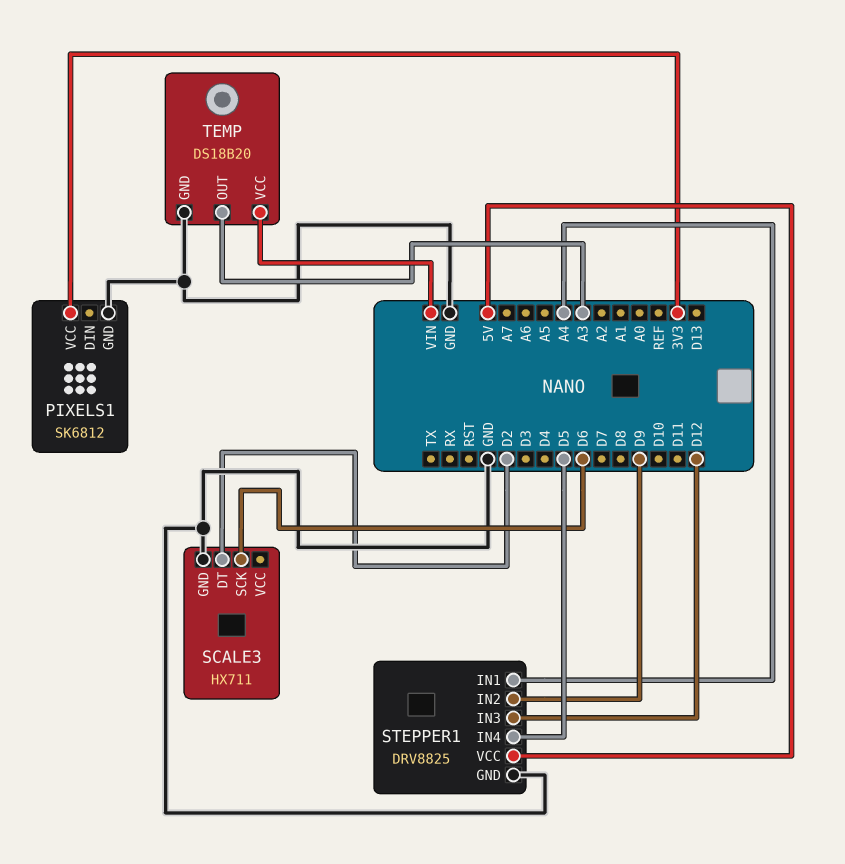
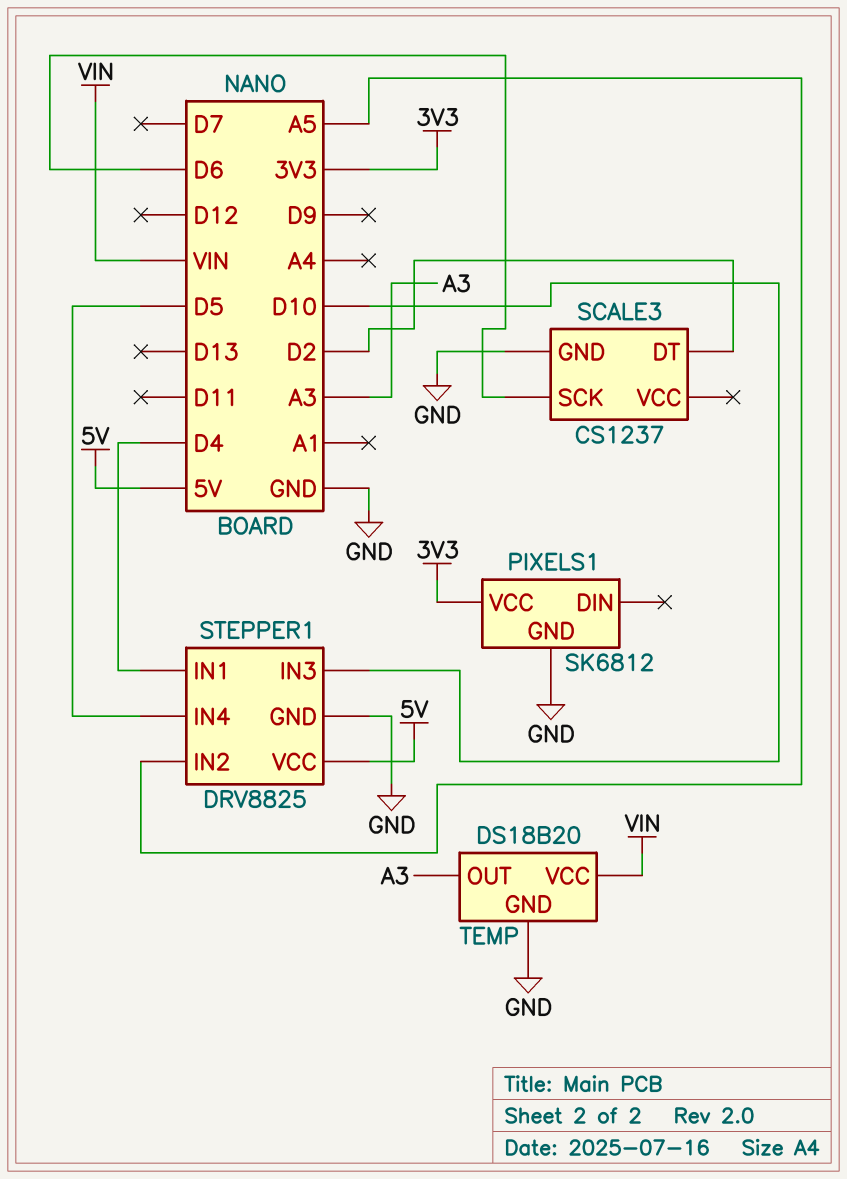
SCALE3: HX711 -> CS1237
STEPPER1 pin IN1: A4 -> D4
STEPPER1 pin IN2: D9 -> A5
STEPPER1 pin IN3: D12 -> D10

